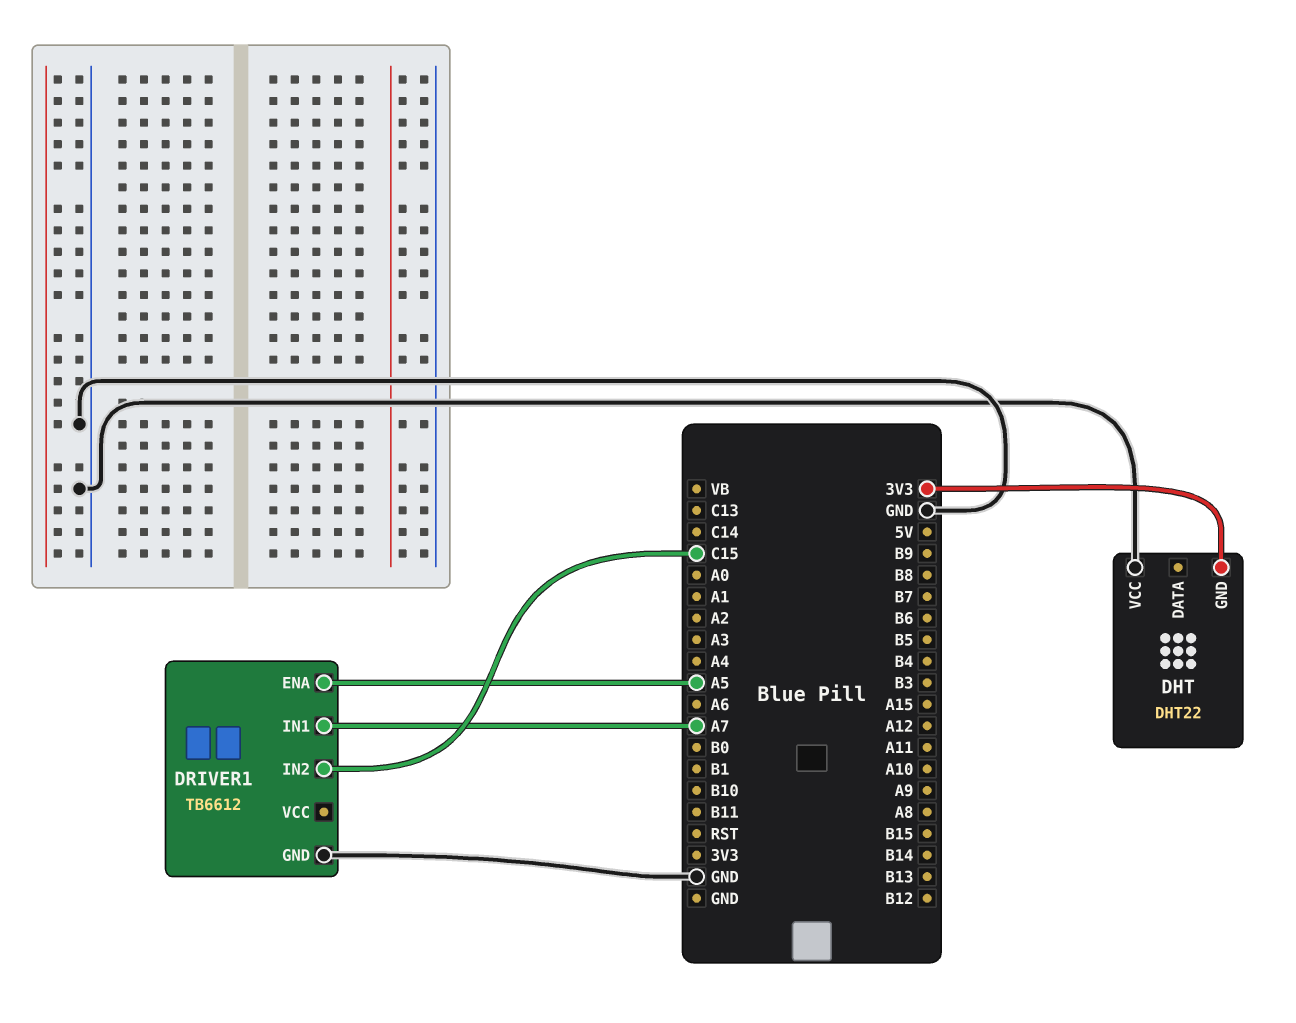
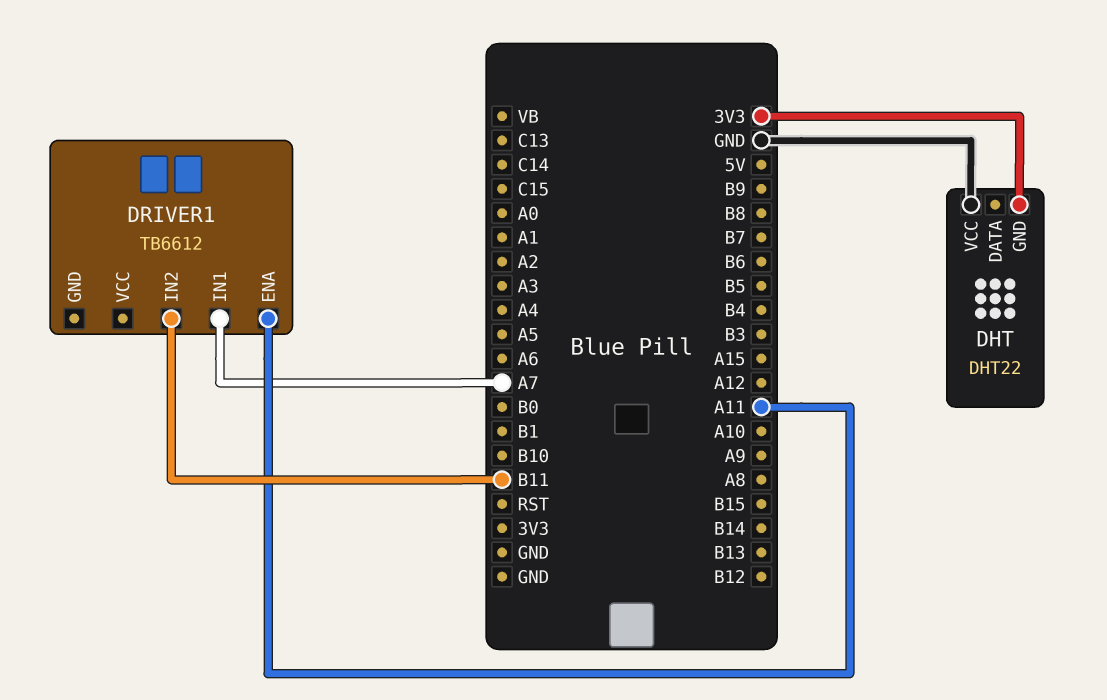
DRIVER1 pin ENA: A5 -> A11
DRIVER1 pin GND: GND -> none
DRIVER1 pin IN2: C15 -> B11

